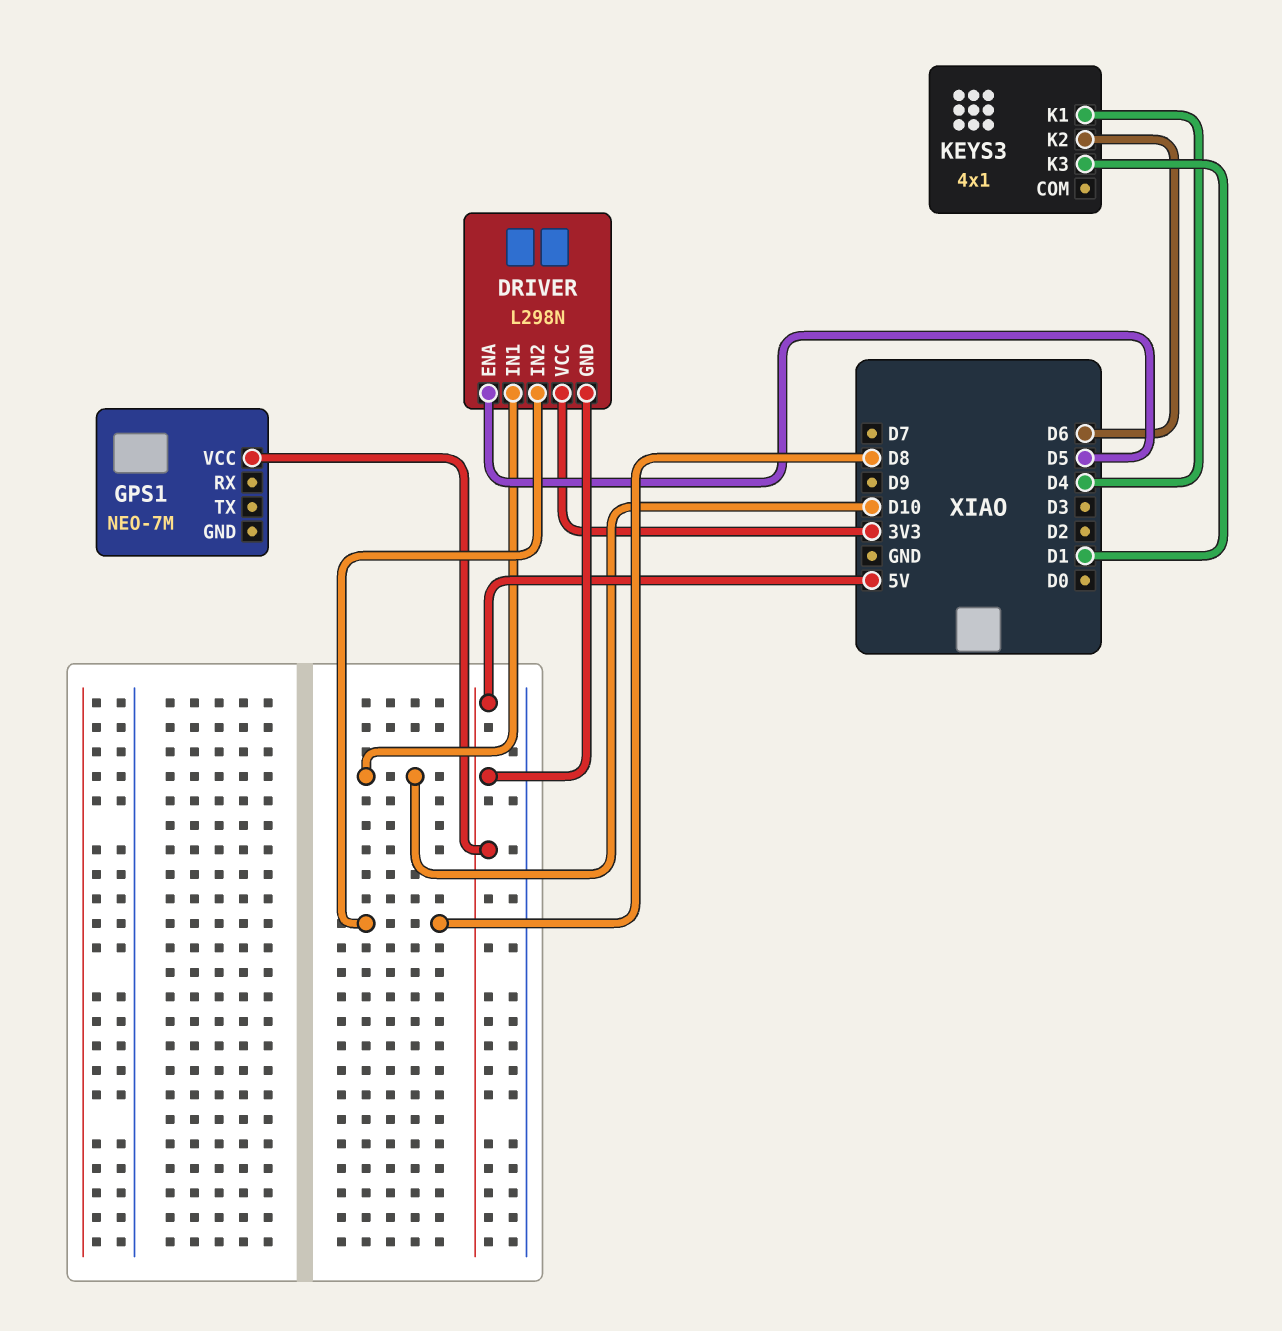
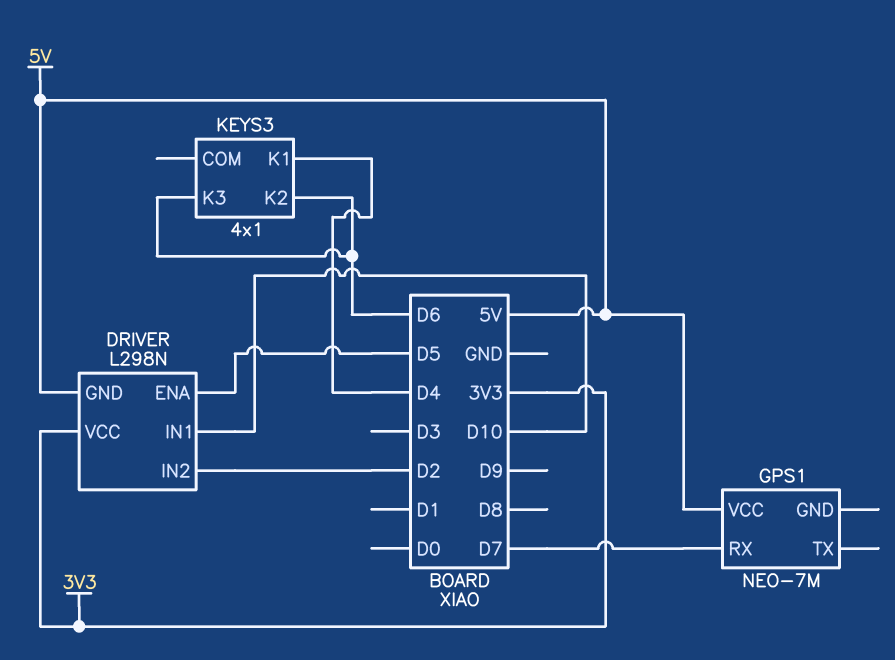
DRIVER pin IN2: D8 -> D2
GPS1 pin RX: none -> D7
KEYS3 pin K3: D1 -> D6

